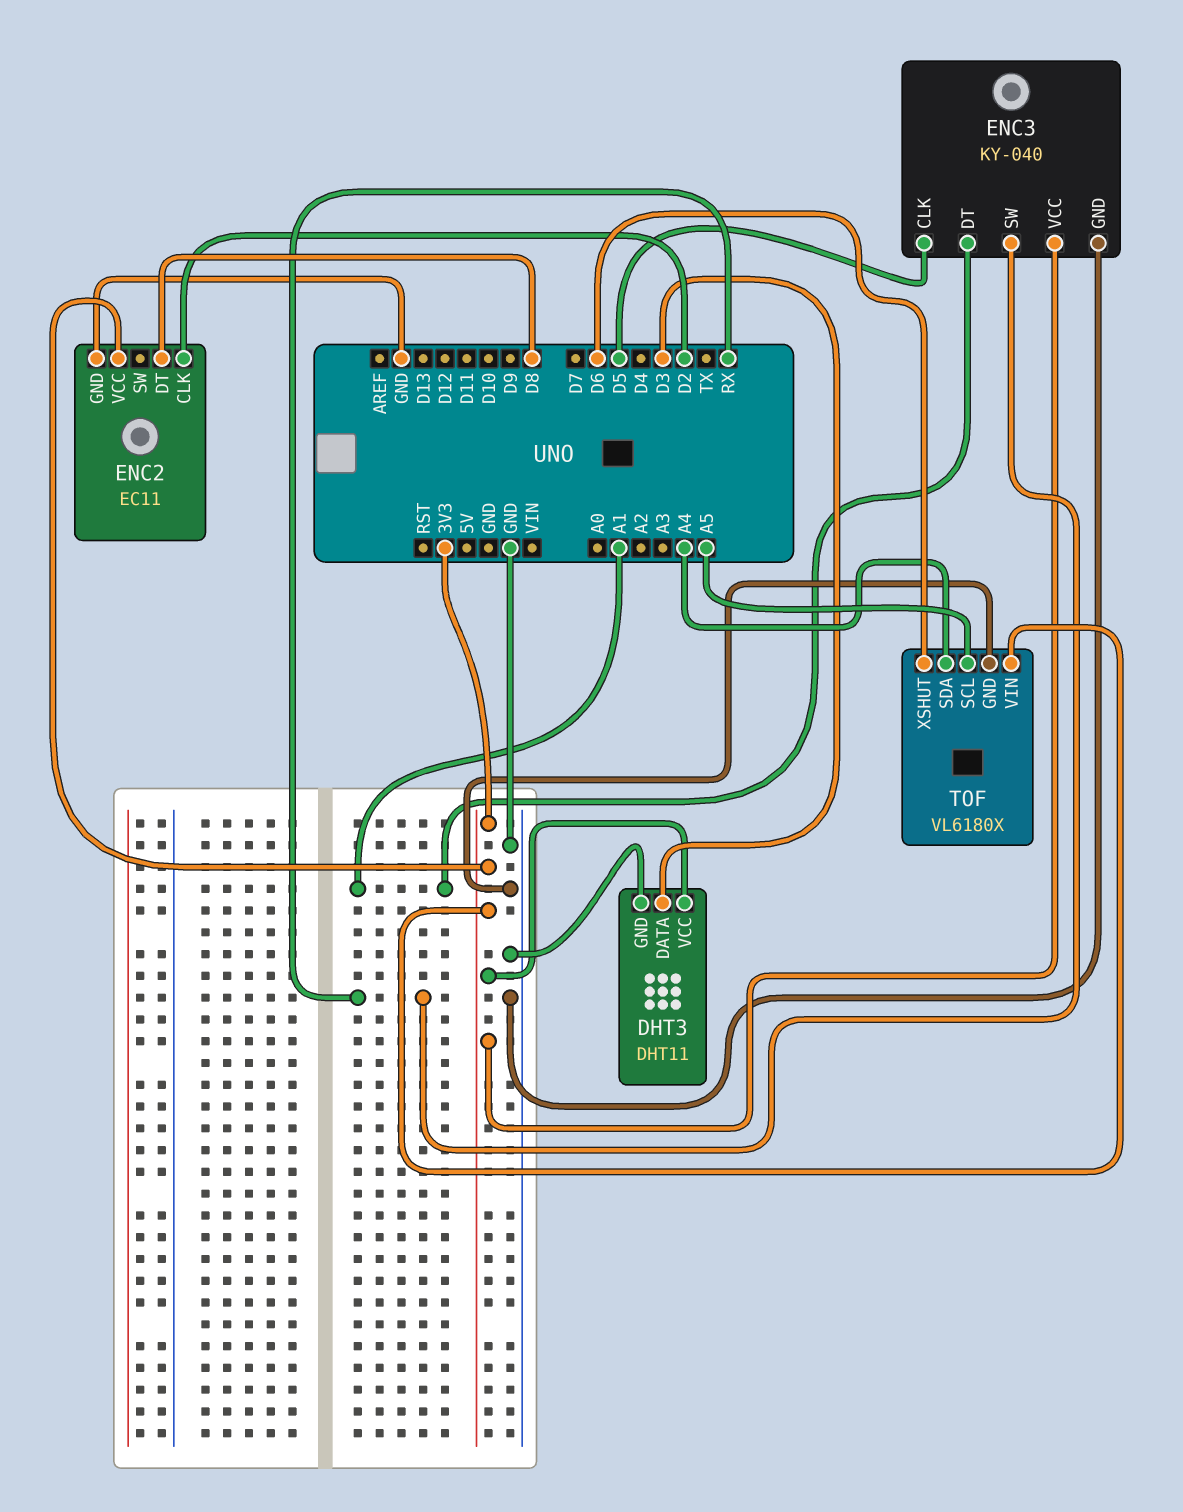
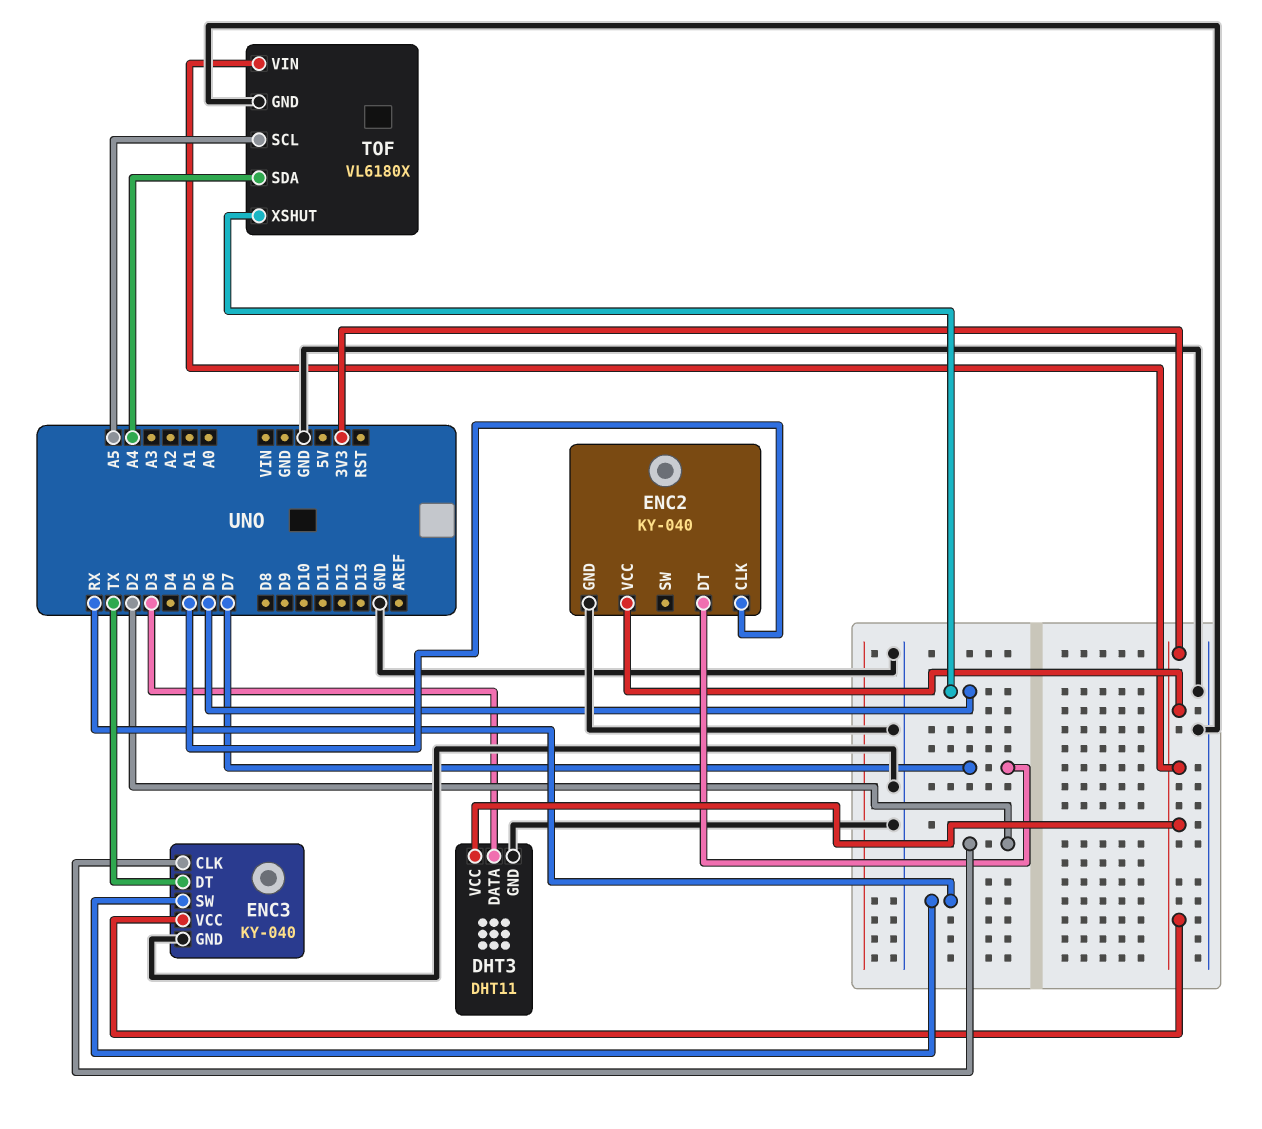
ENC2: EC11 -> KY-040
ENC2 pin CLK: D2 -> D5
ENC2 pin DT: D8 -> D7
ENC3 pin CLK: D5 -> D2
ENC3 pin DT: A1 -> TX

